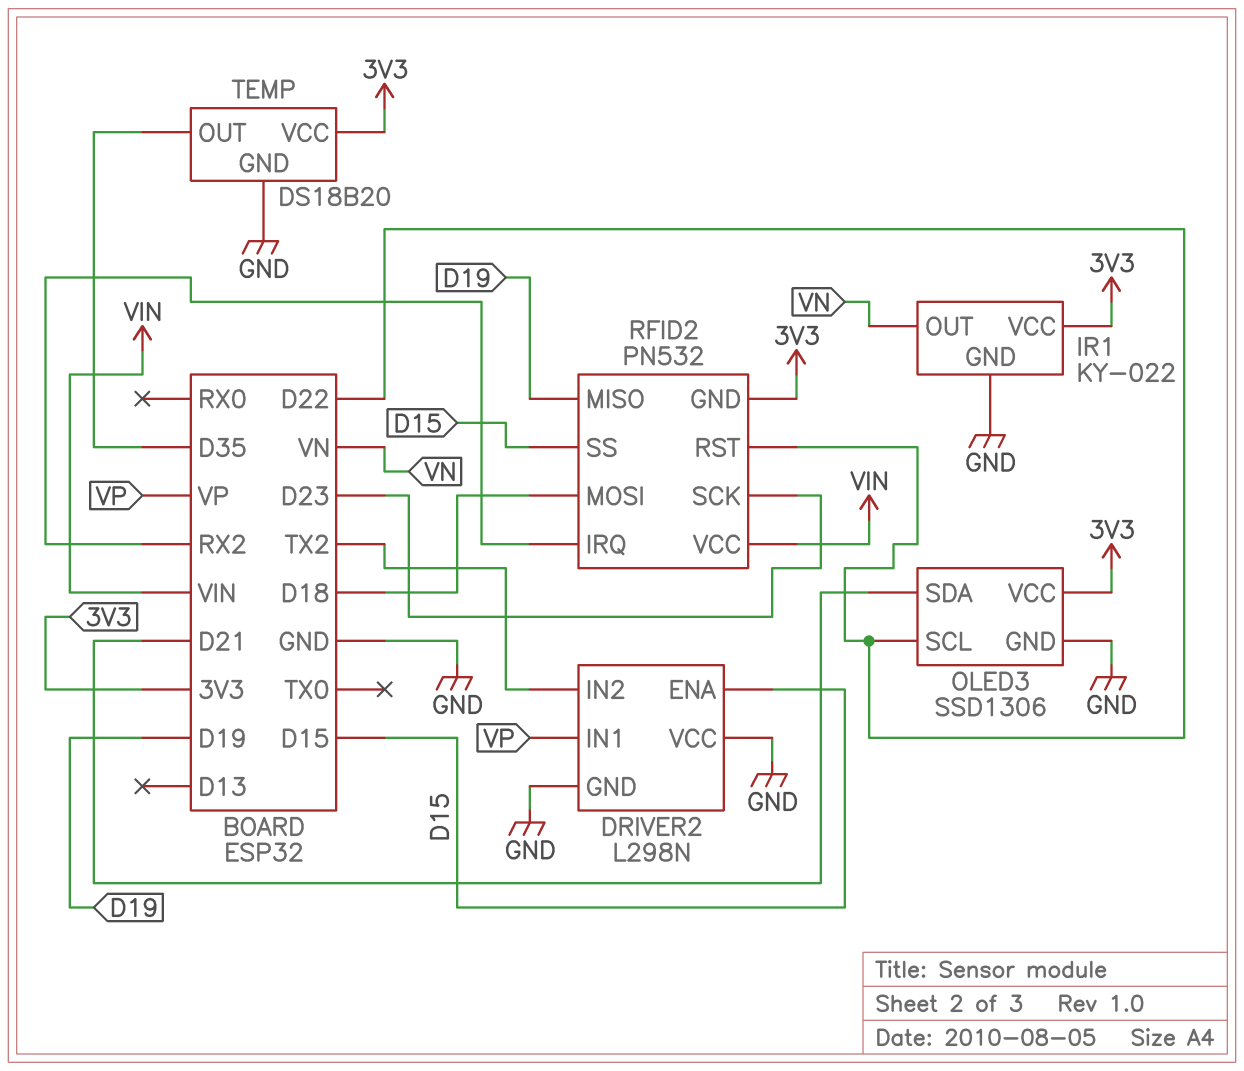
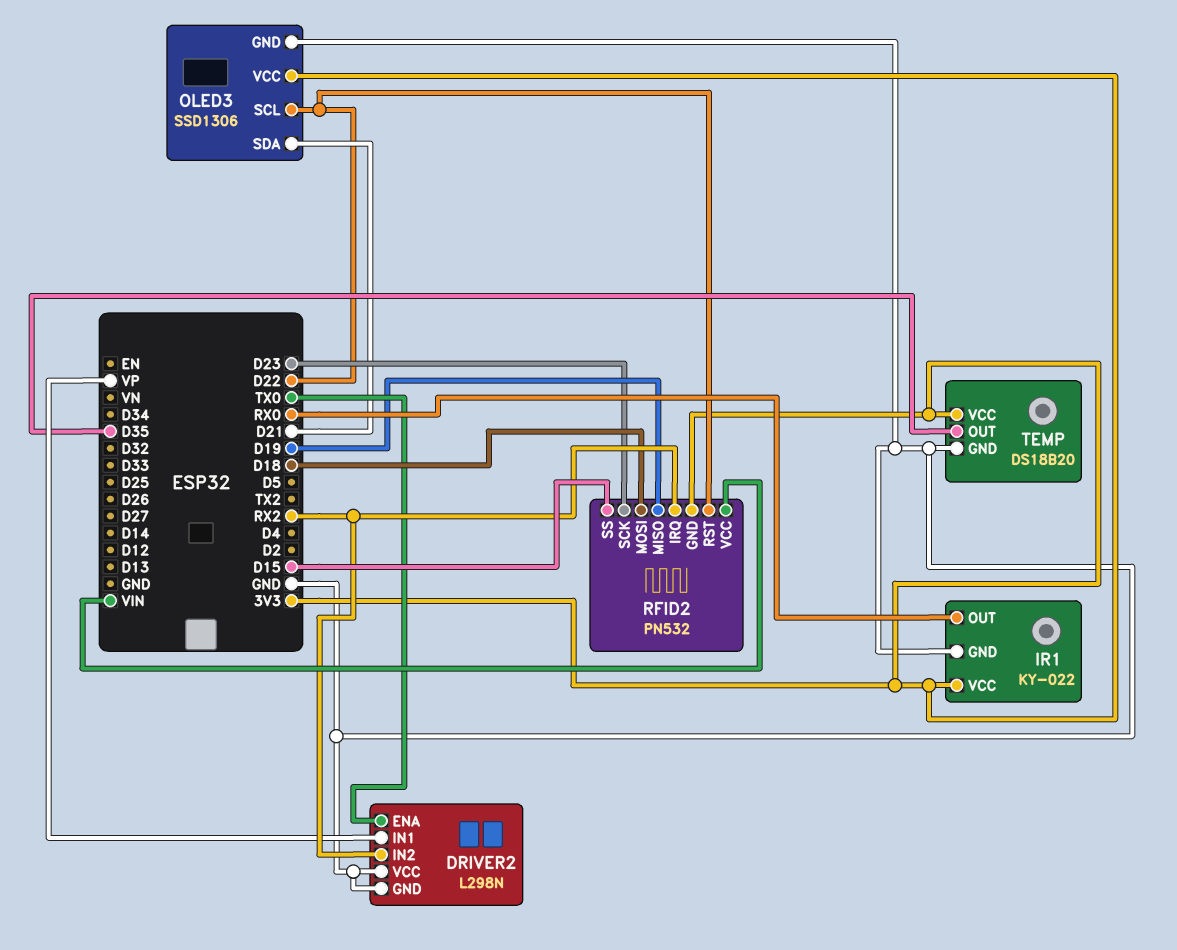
DRIVER2 pin ENA: D15 -> TX0
DRIVER2 pin IN2: TX2 -> RX2
IR1 pin OUT: VN -> RX0

